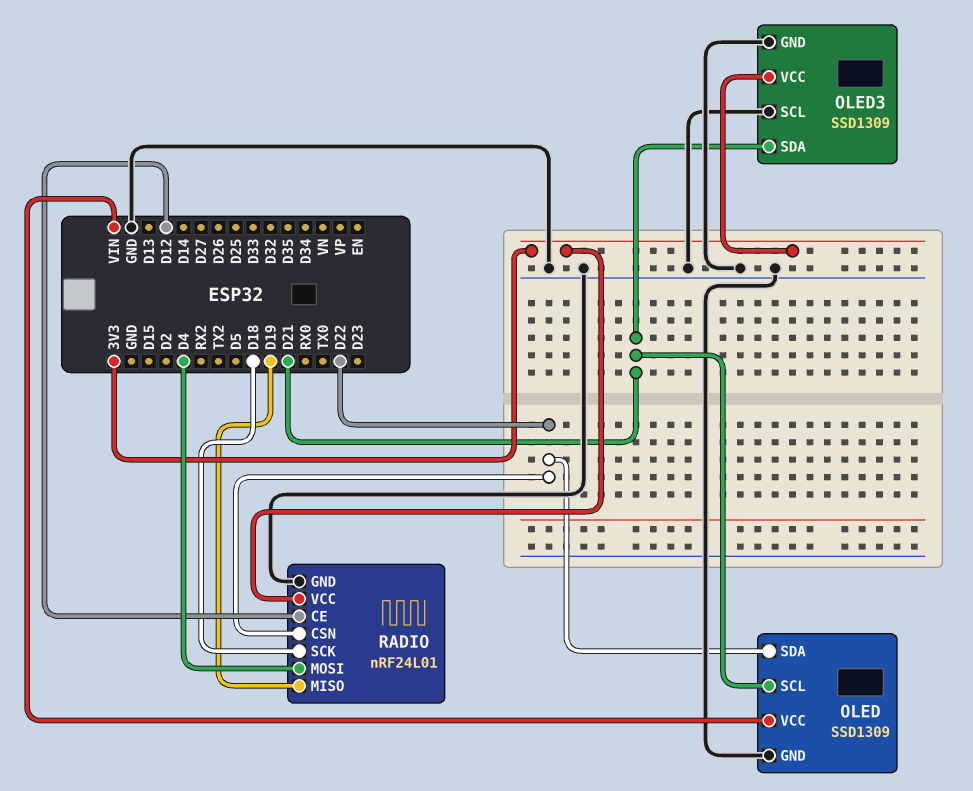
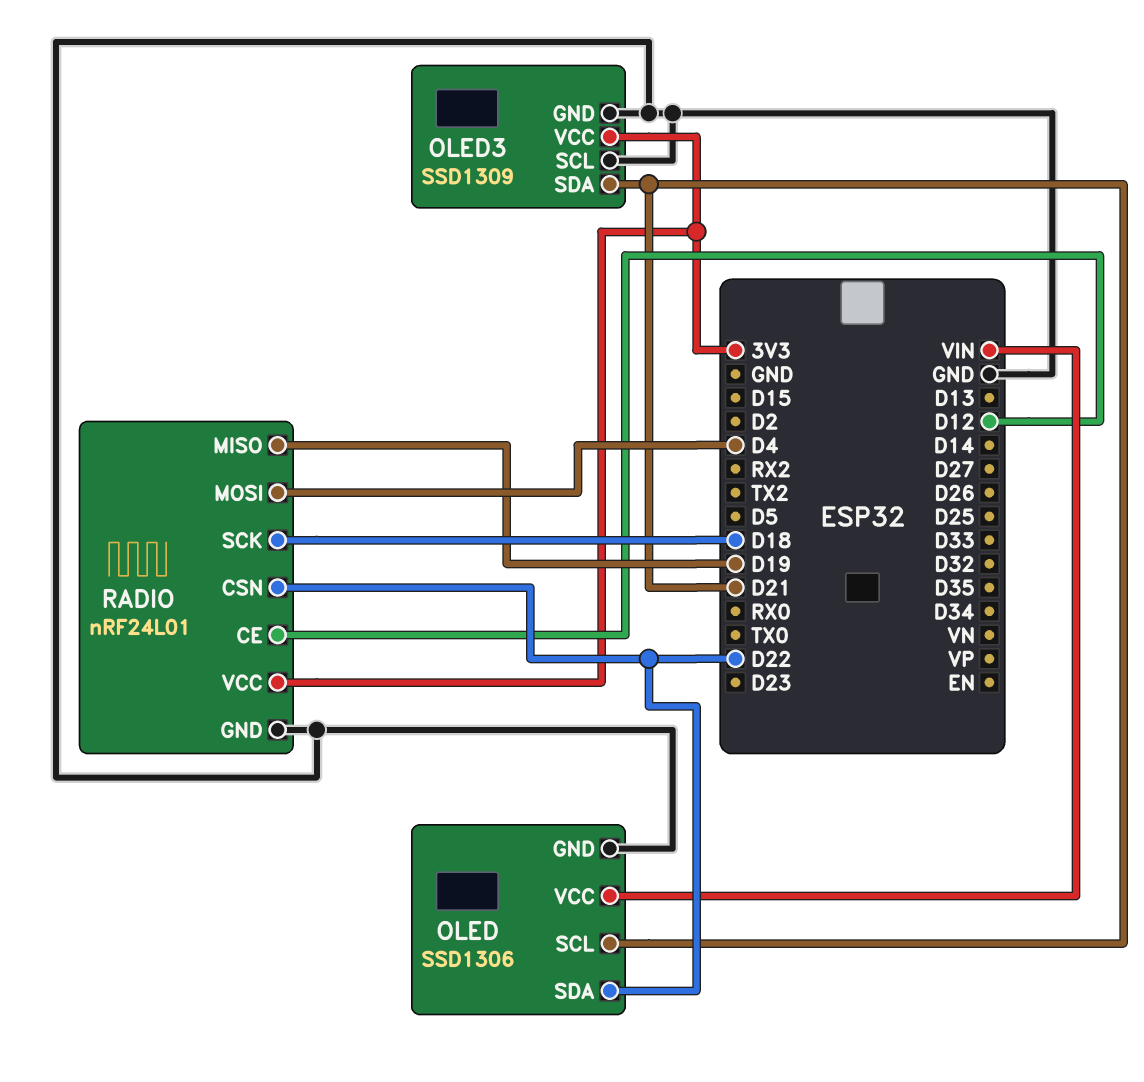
OLED: SSD1309 -> SSD1306

